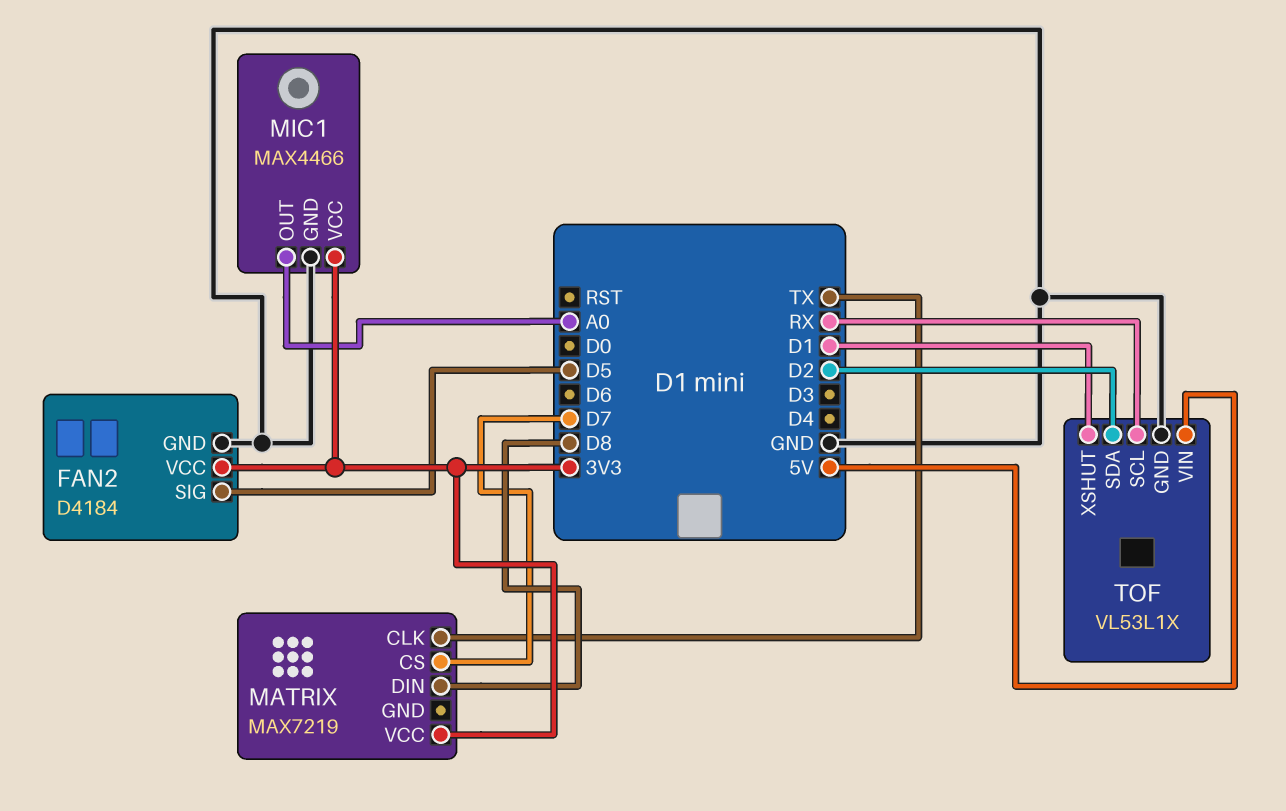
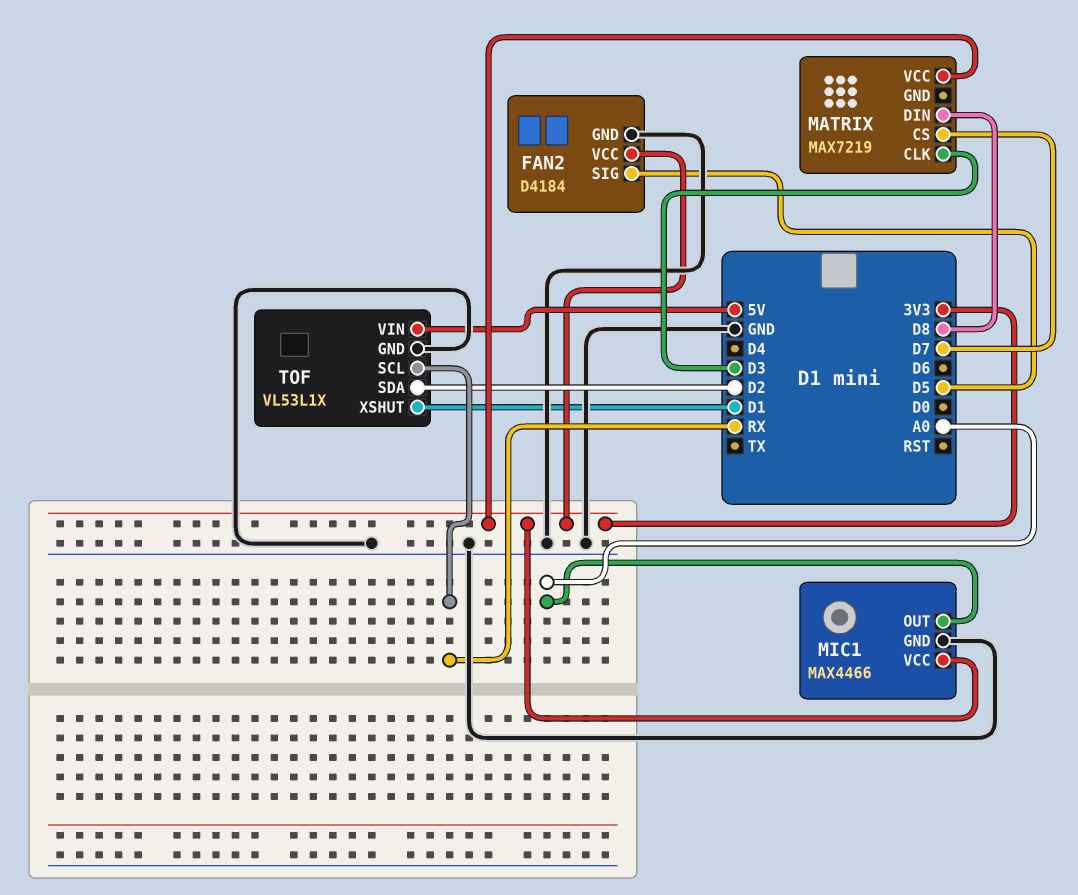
MATRIX pin CLK: TX -> D3

